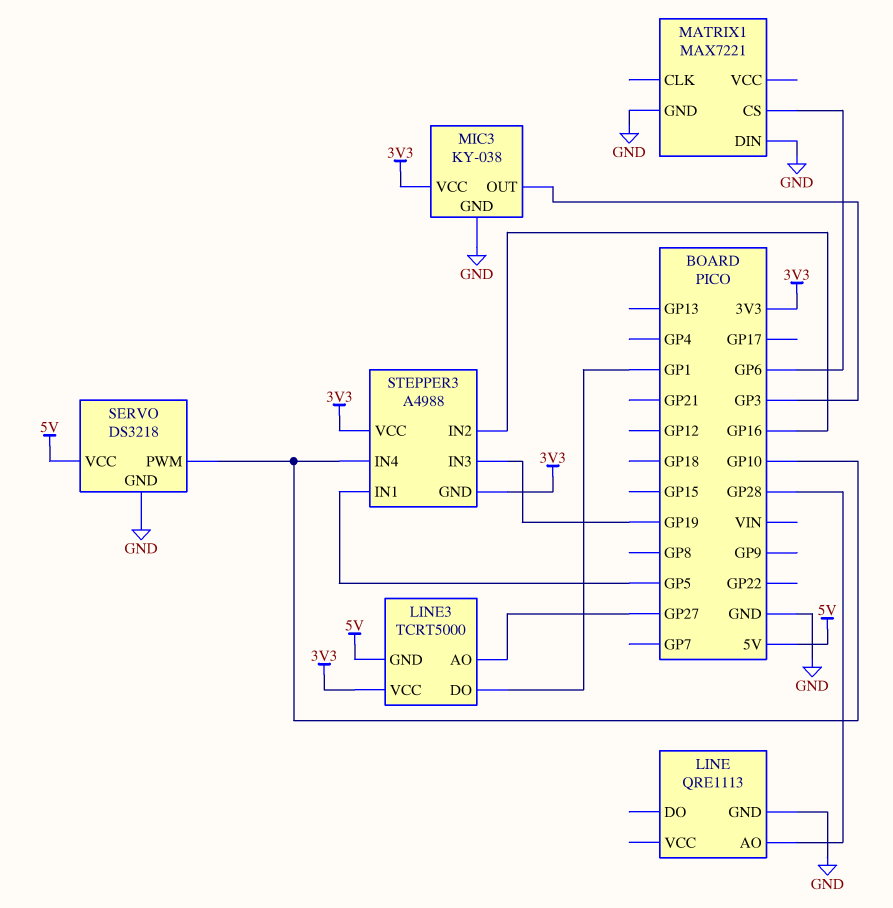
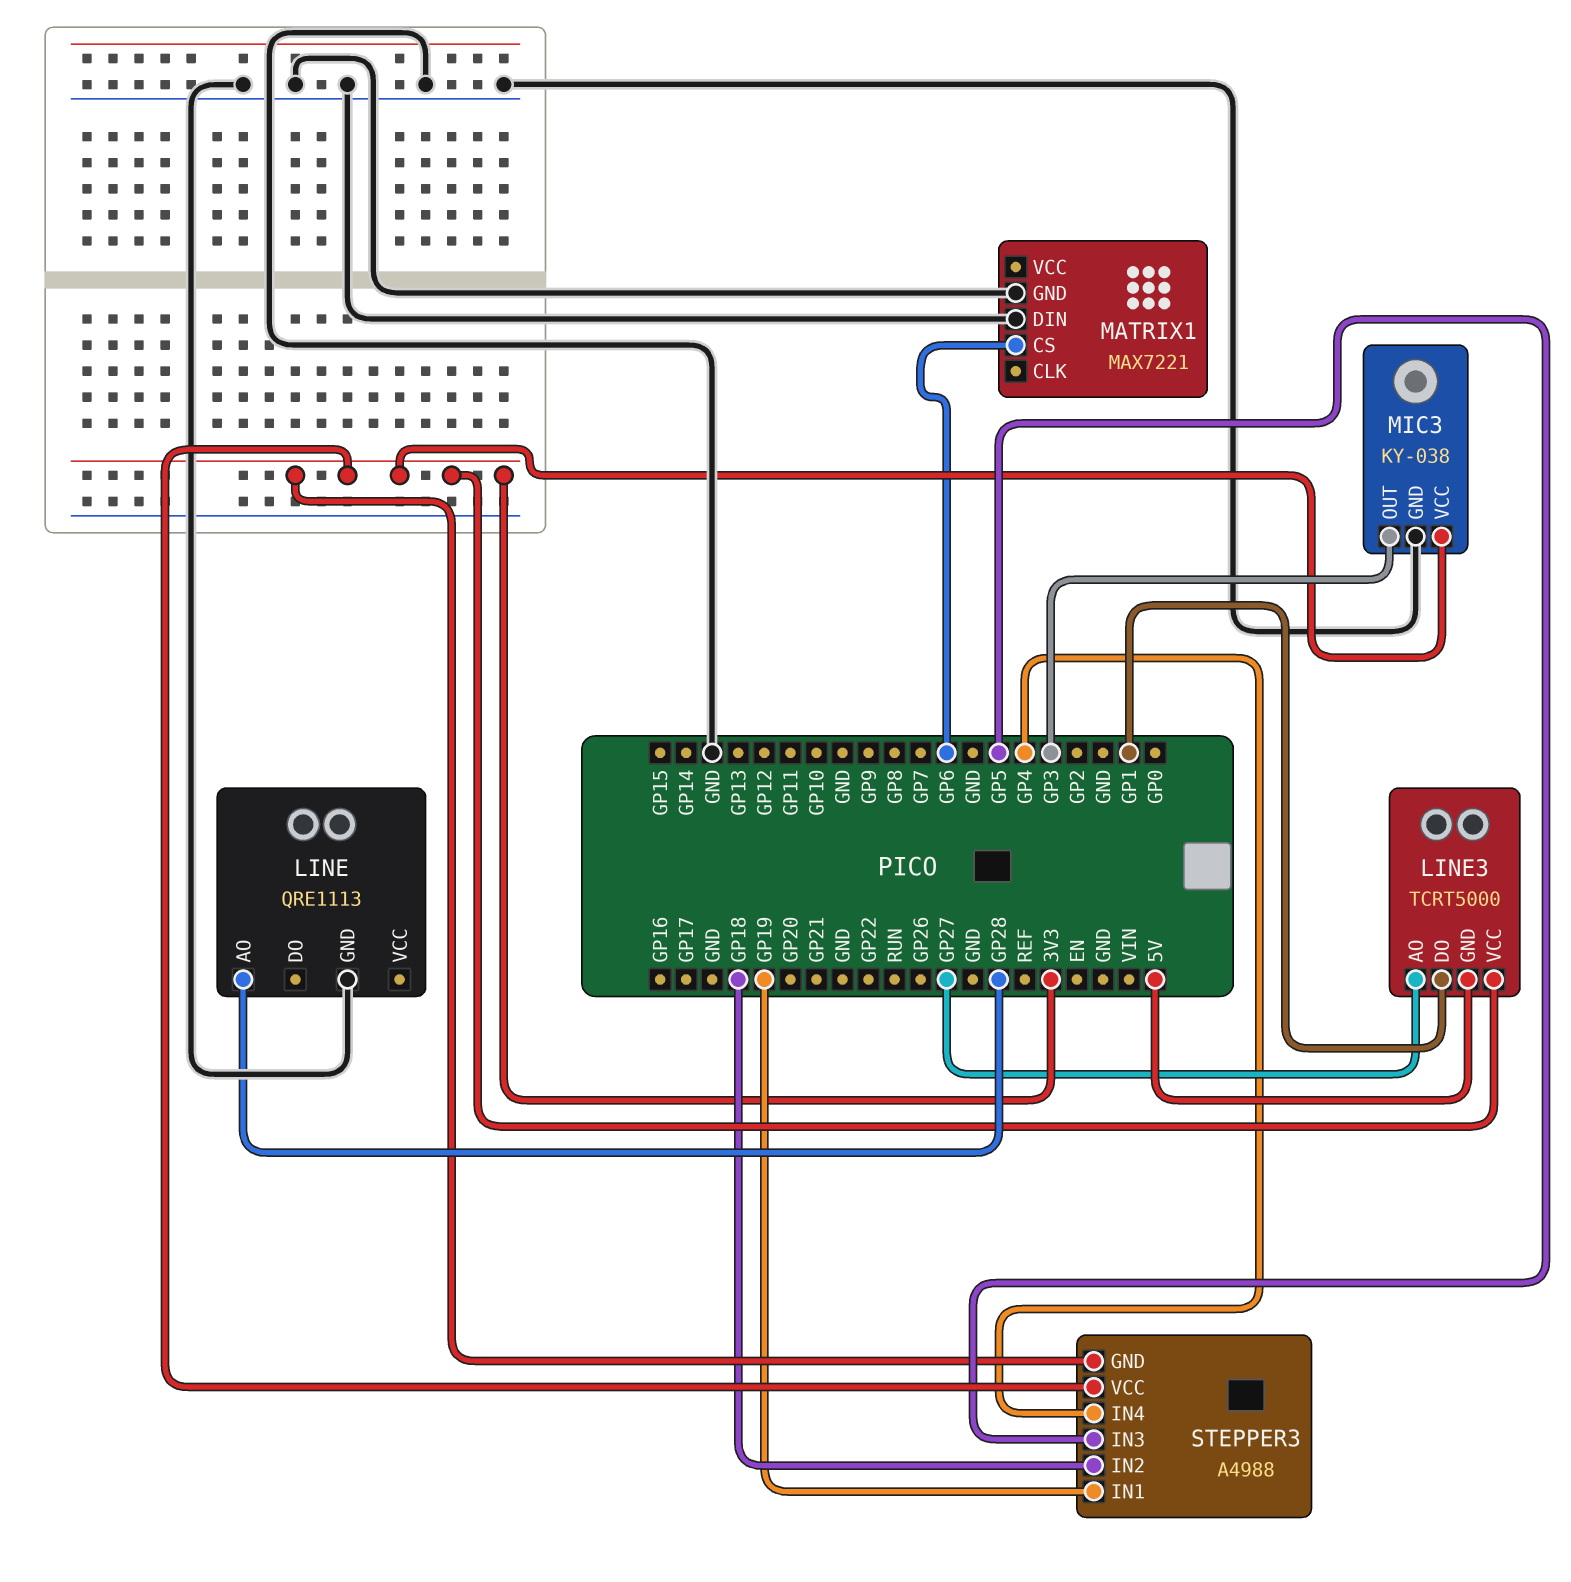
SERVO: DS3218 -> none
SERVO pin GND: GND -> none
SERVO pin PWM: GP10 -> none
SERVO pin VCC: 5V -> none
STEPPER3 pin IN1: GP5 -> GP19
STEPPER3 pin IN2: GP16 -> GP18
STEPPER3 pin IN3: GP19 -> GP5
STEPPER3 pin IN4: GP10 -> GP4

